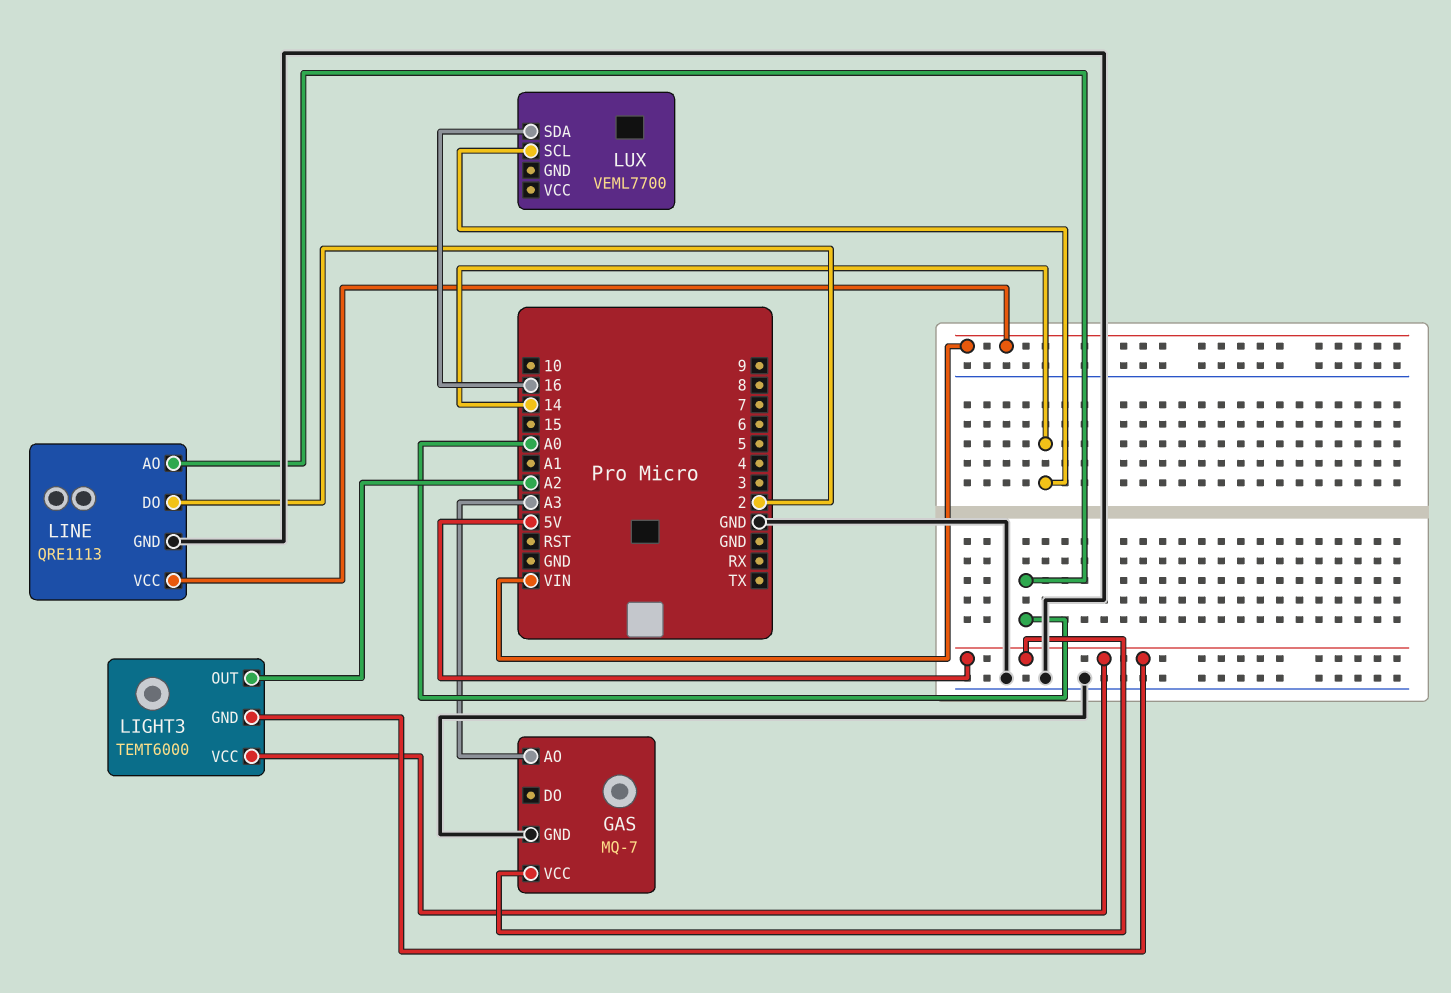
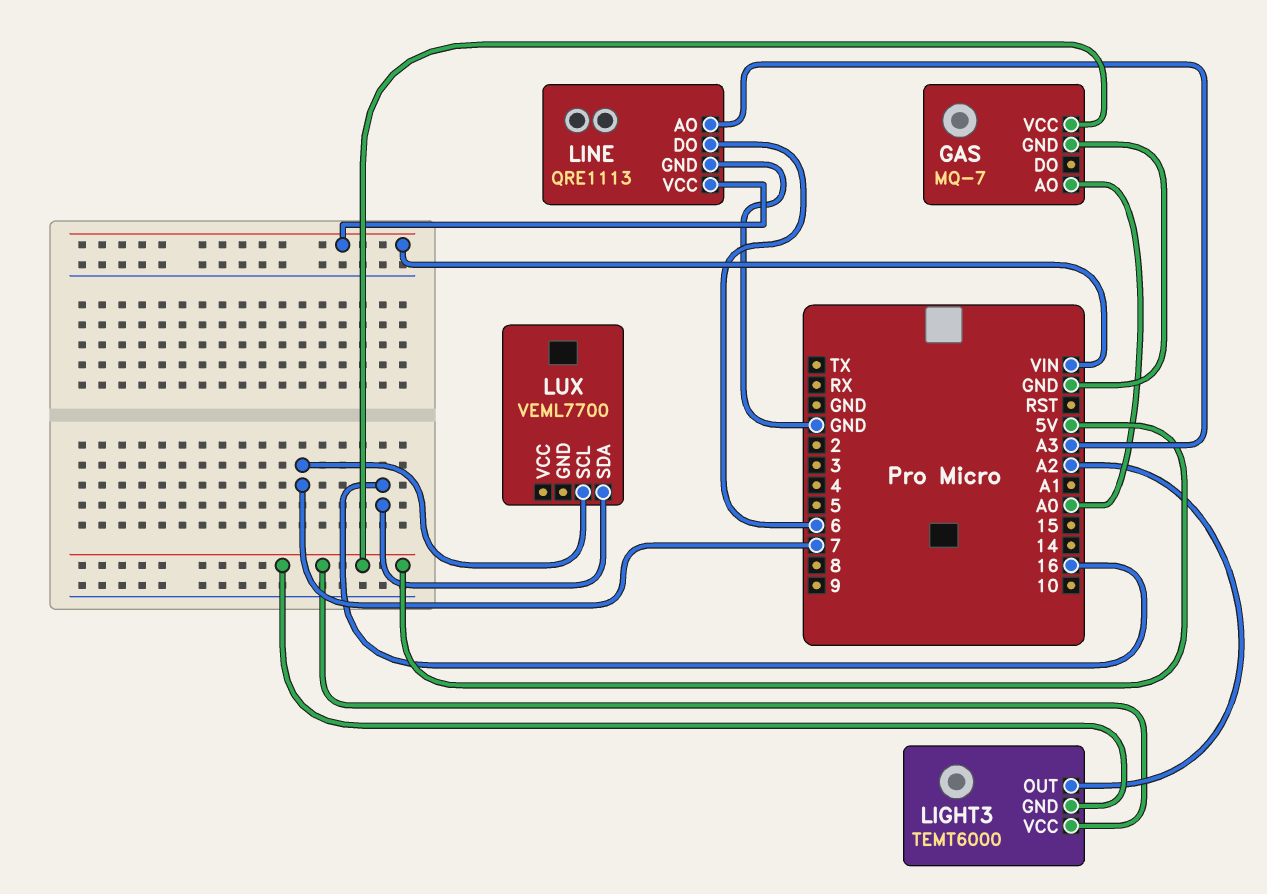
GAS pin AO: A3 -> A0
LINE pin AO: A0 -> A3
LINE pin DO: 2 -> 6
LUX pin SCL: 14 -> 7

